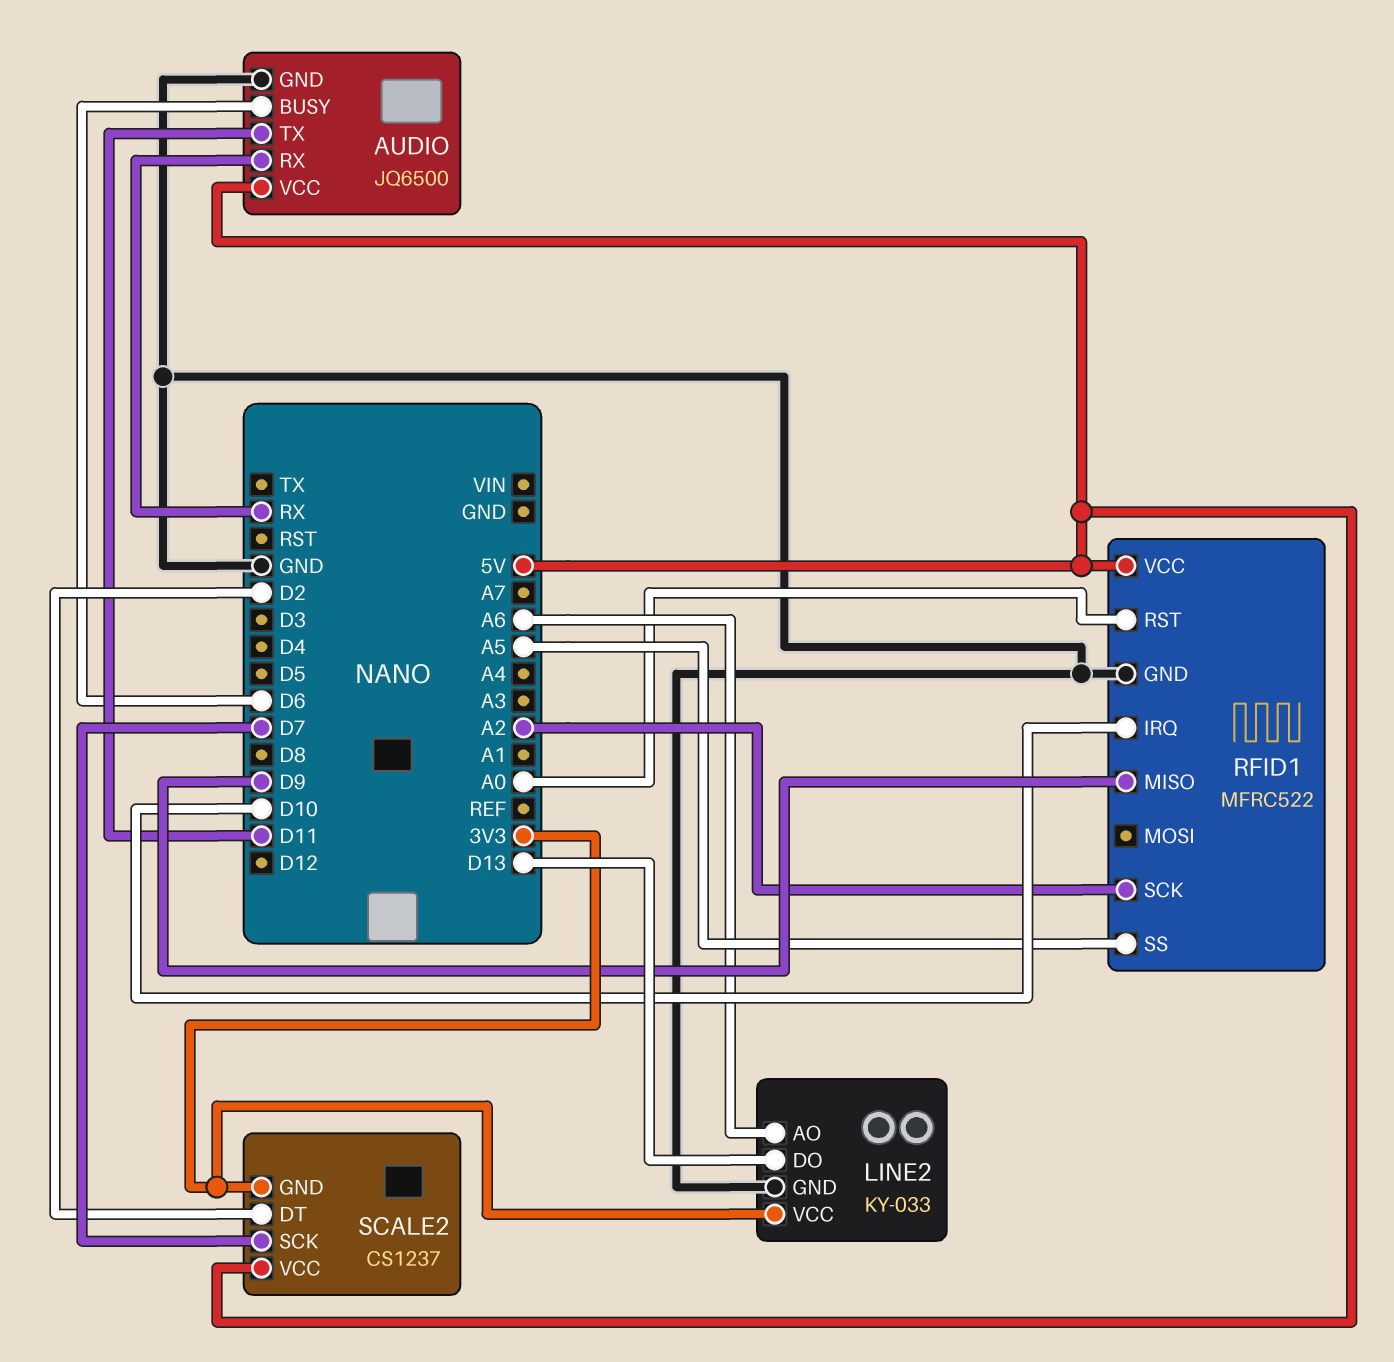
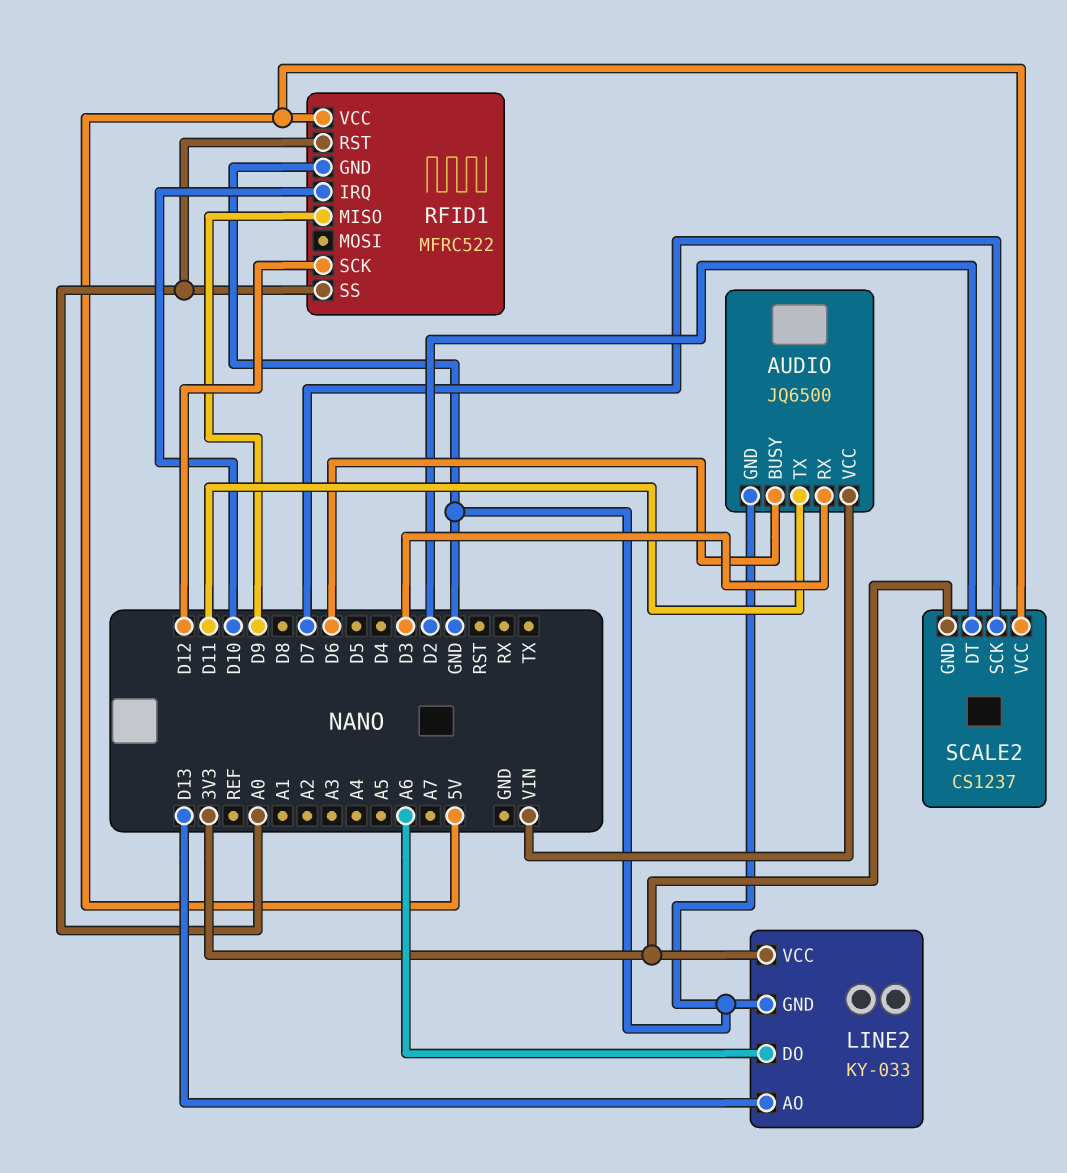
AUDIO pin RX: RX -> D3
AUDIO pin VCC: 5V -> VIN
LINE2 pin AO: A6 -> D13
LINE2 pin DO: D13 -> A6
RFID1 pin SCK: A2 -> D12
RFID1 pin SS: A5 -> A0

